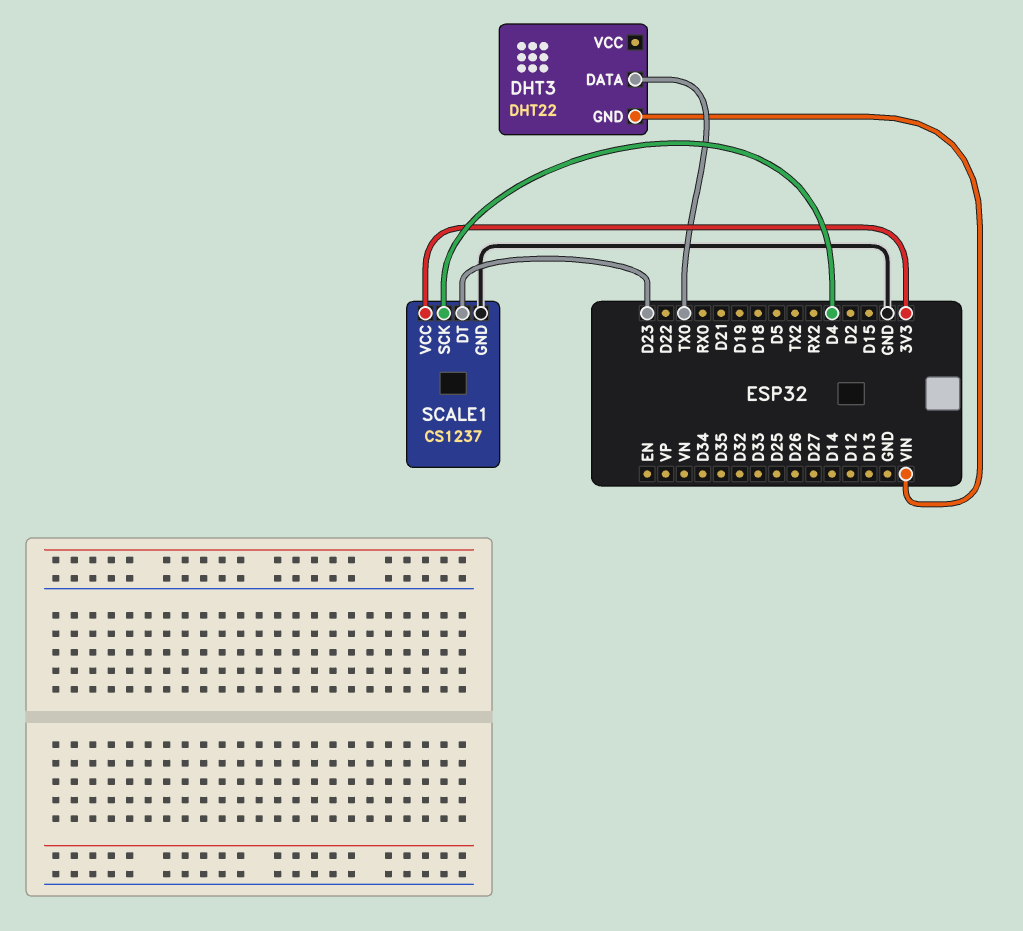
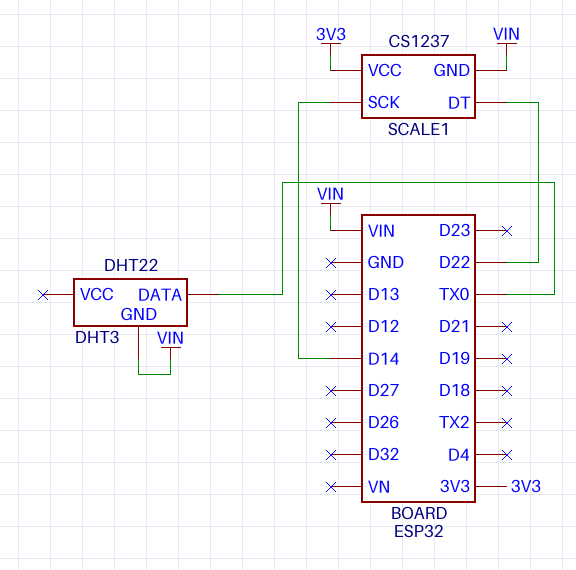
SCALE1 pin DT: D23 -> D22
SCALE1 pin GND: GND -> VIN
SCALE1 pin SCK: D4 -> D14

